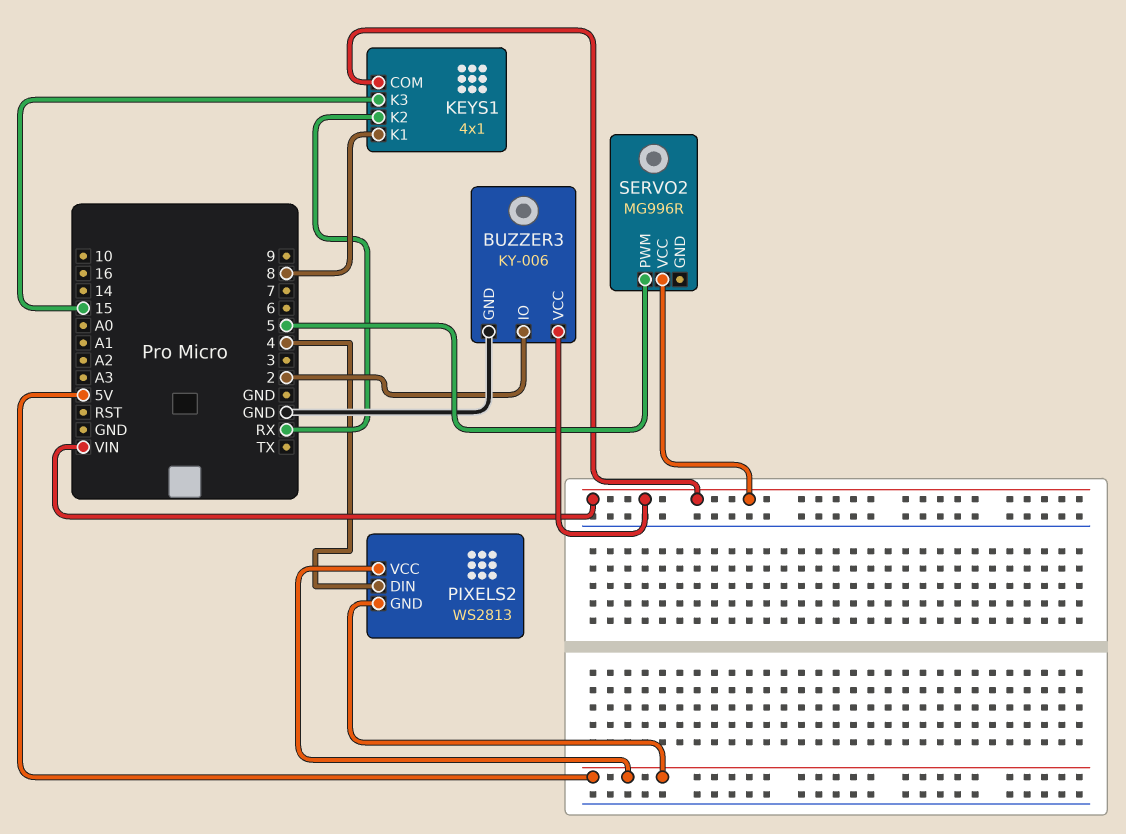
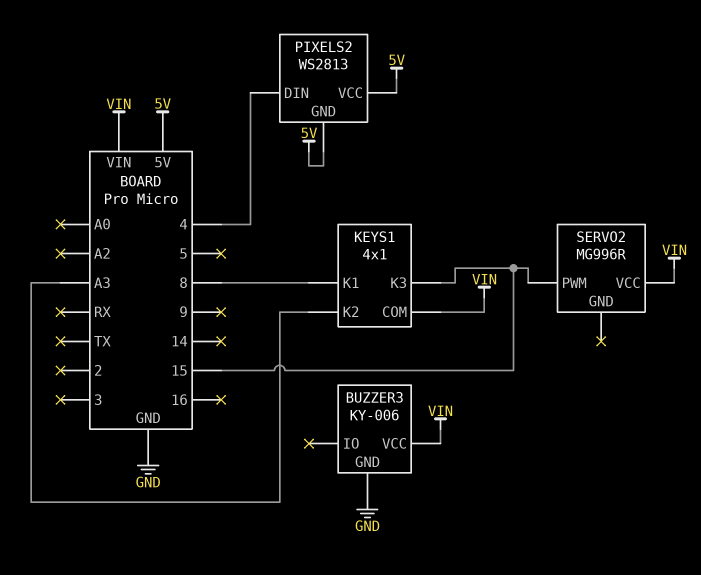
BUZZER3 pin IO: 2 -> none
KEYS1 pin K2: RX -> A3
SERVO2 pin PWM: 5 -> 15

